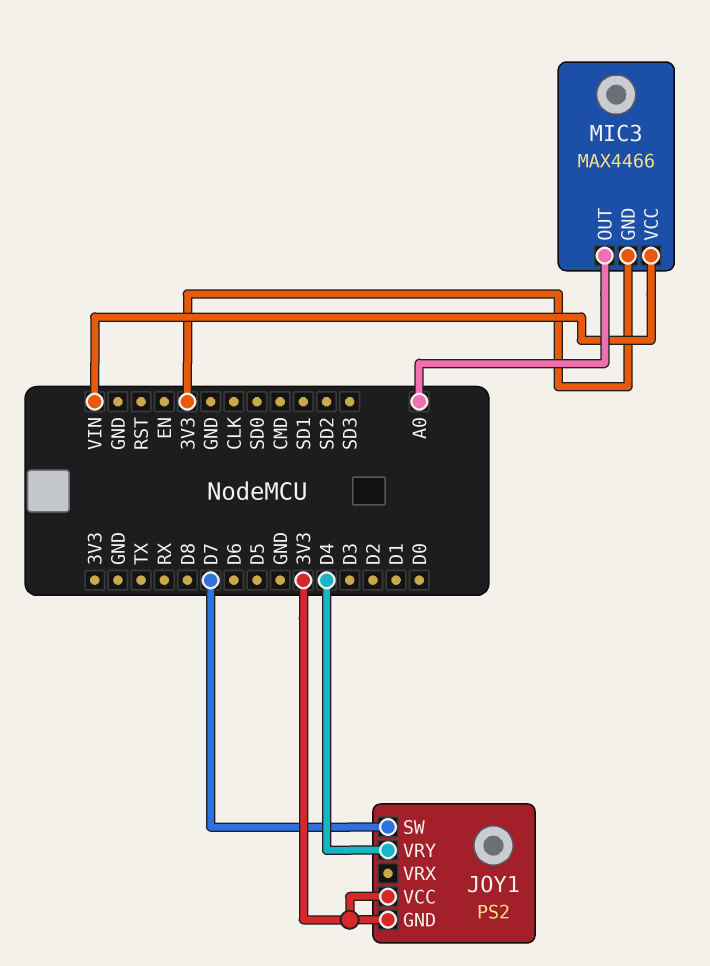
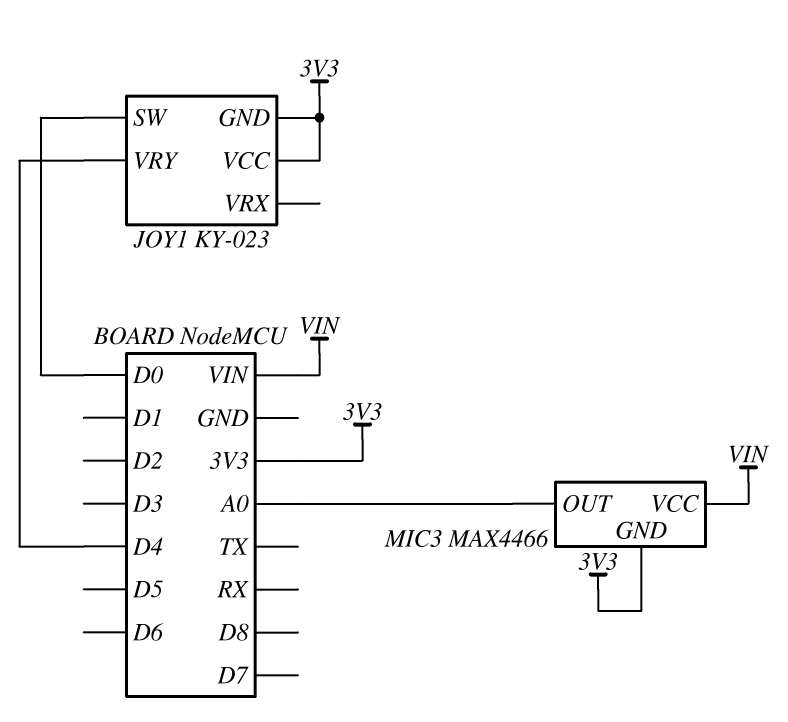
JOY1: PS2 -> KY-023
JOY1 pin SW: D7 -> D0

